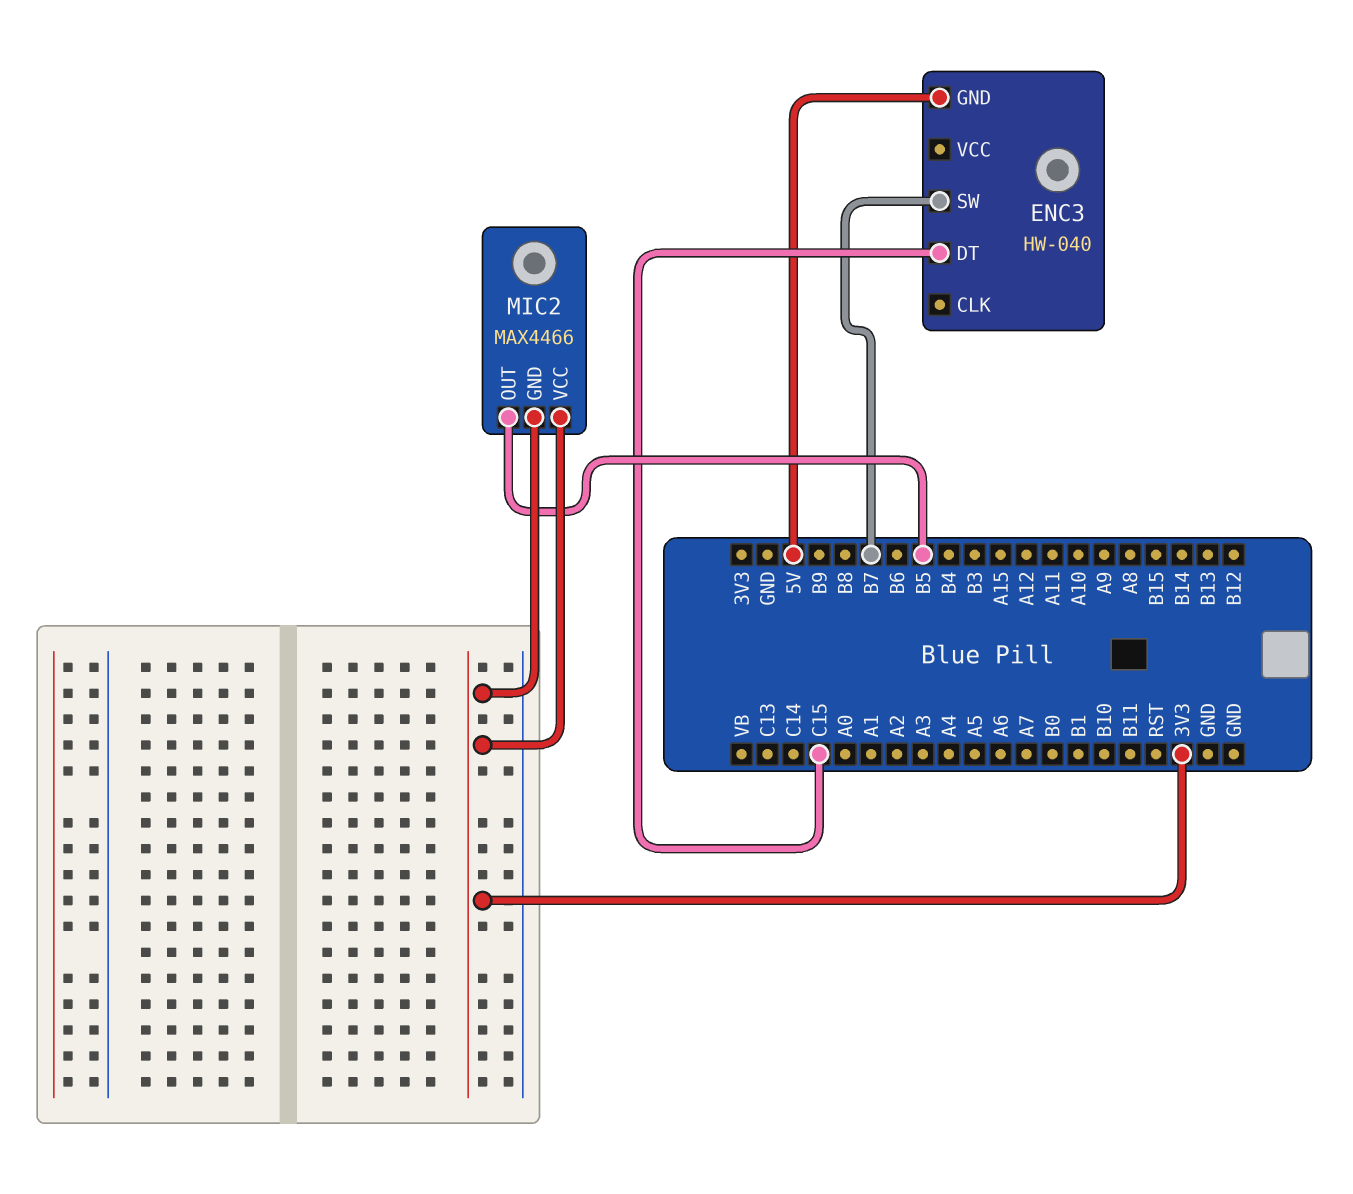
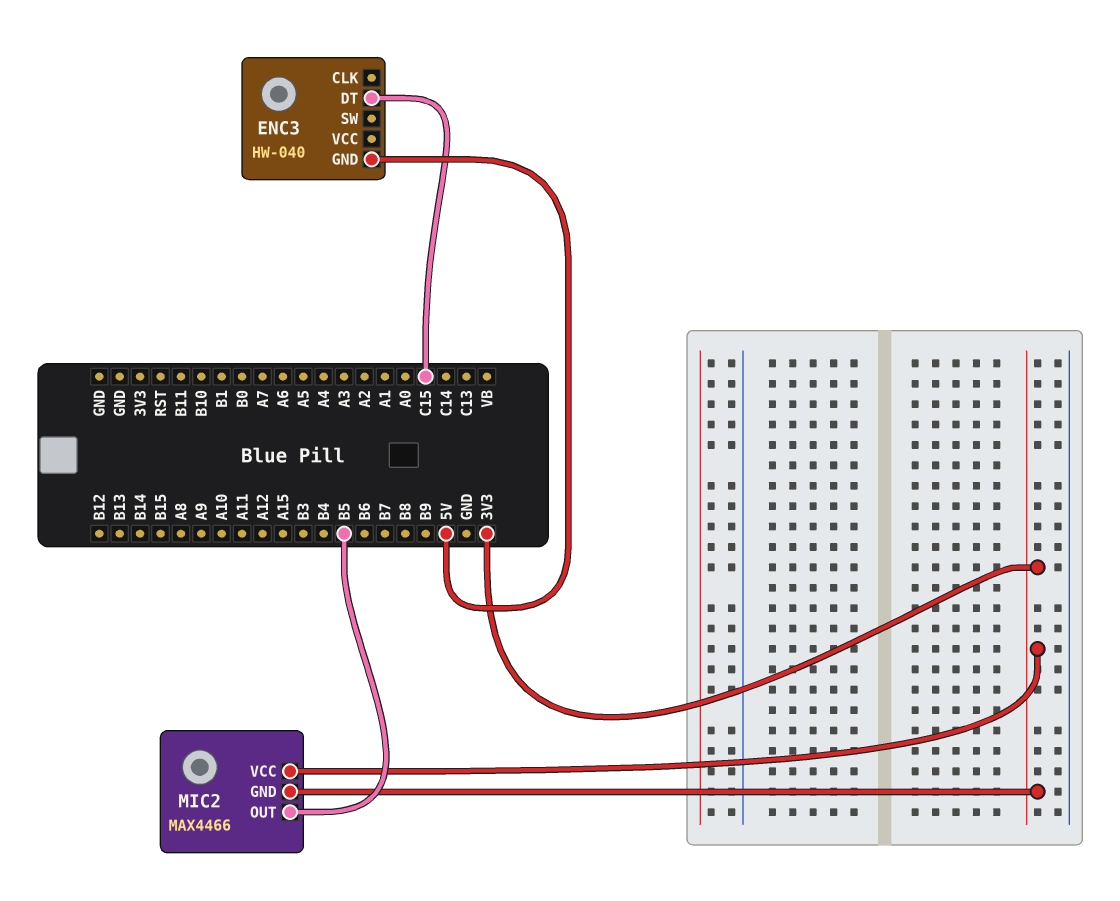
ENC3 pin SW: B7 -> none

